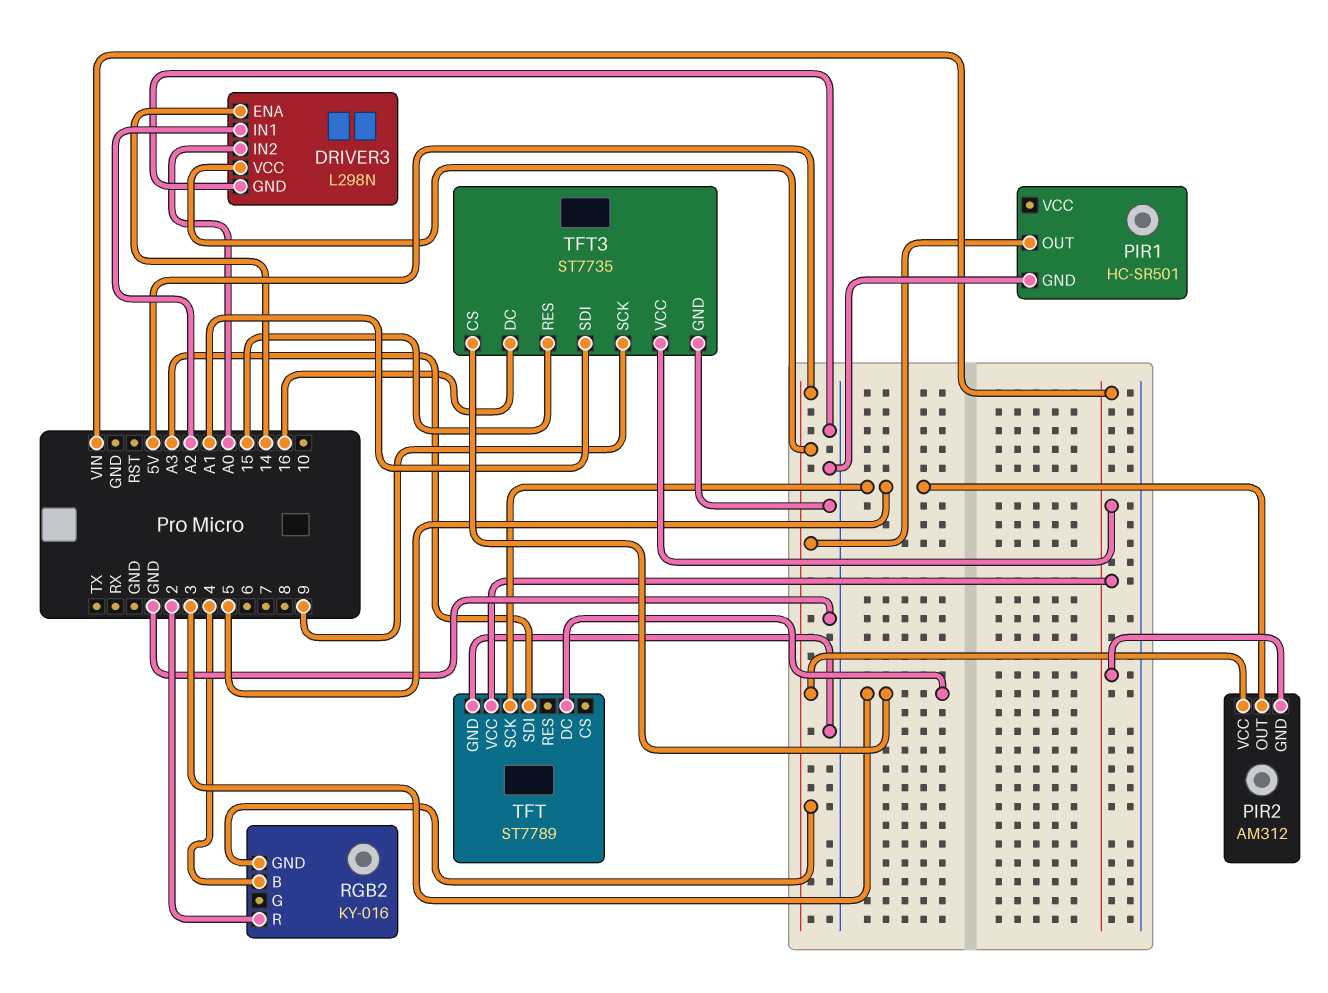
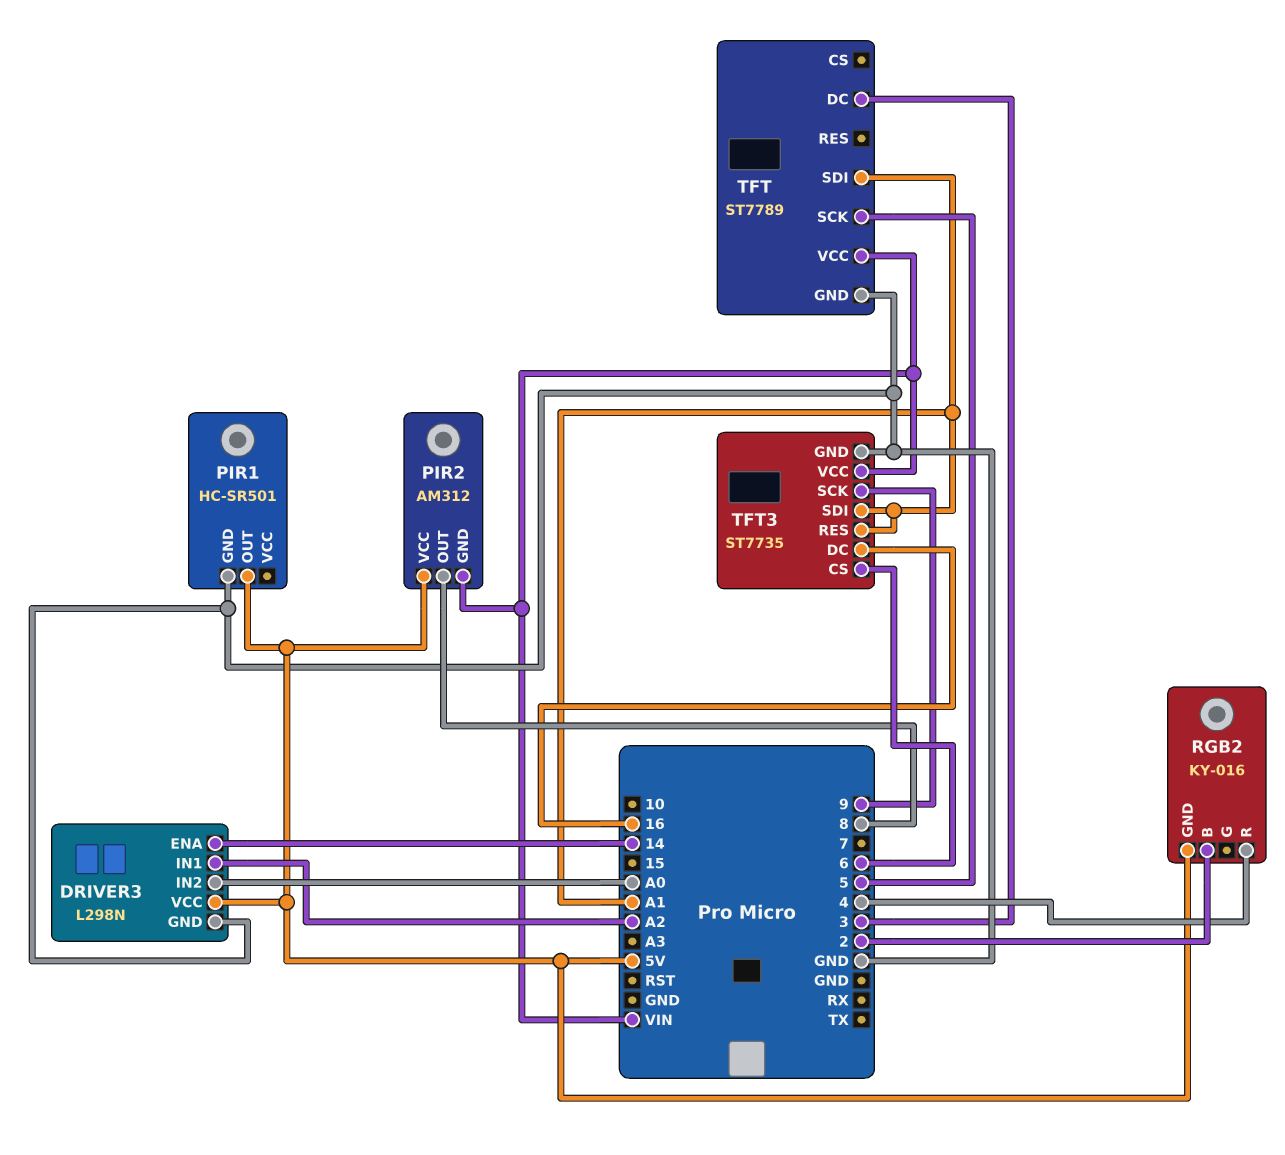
PIR2 pin OUT: 5 -> 8
RGB2 pin B: 4 -> 2
RGB2 pin R: 2 -> 4
TFT pin SDI: A3 -> A1
TFT3 pin CS: 3 -> 6
TFT3 pin RES: 15 -> A1

